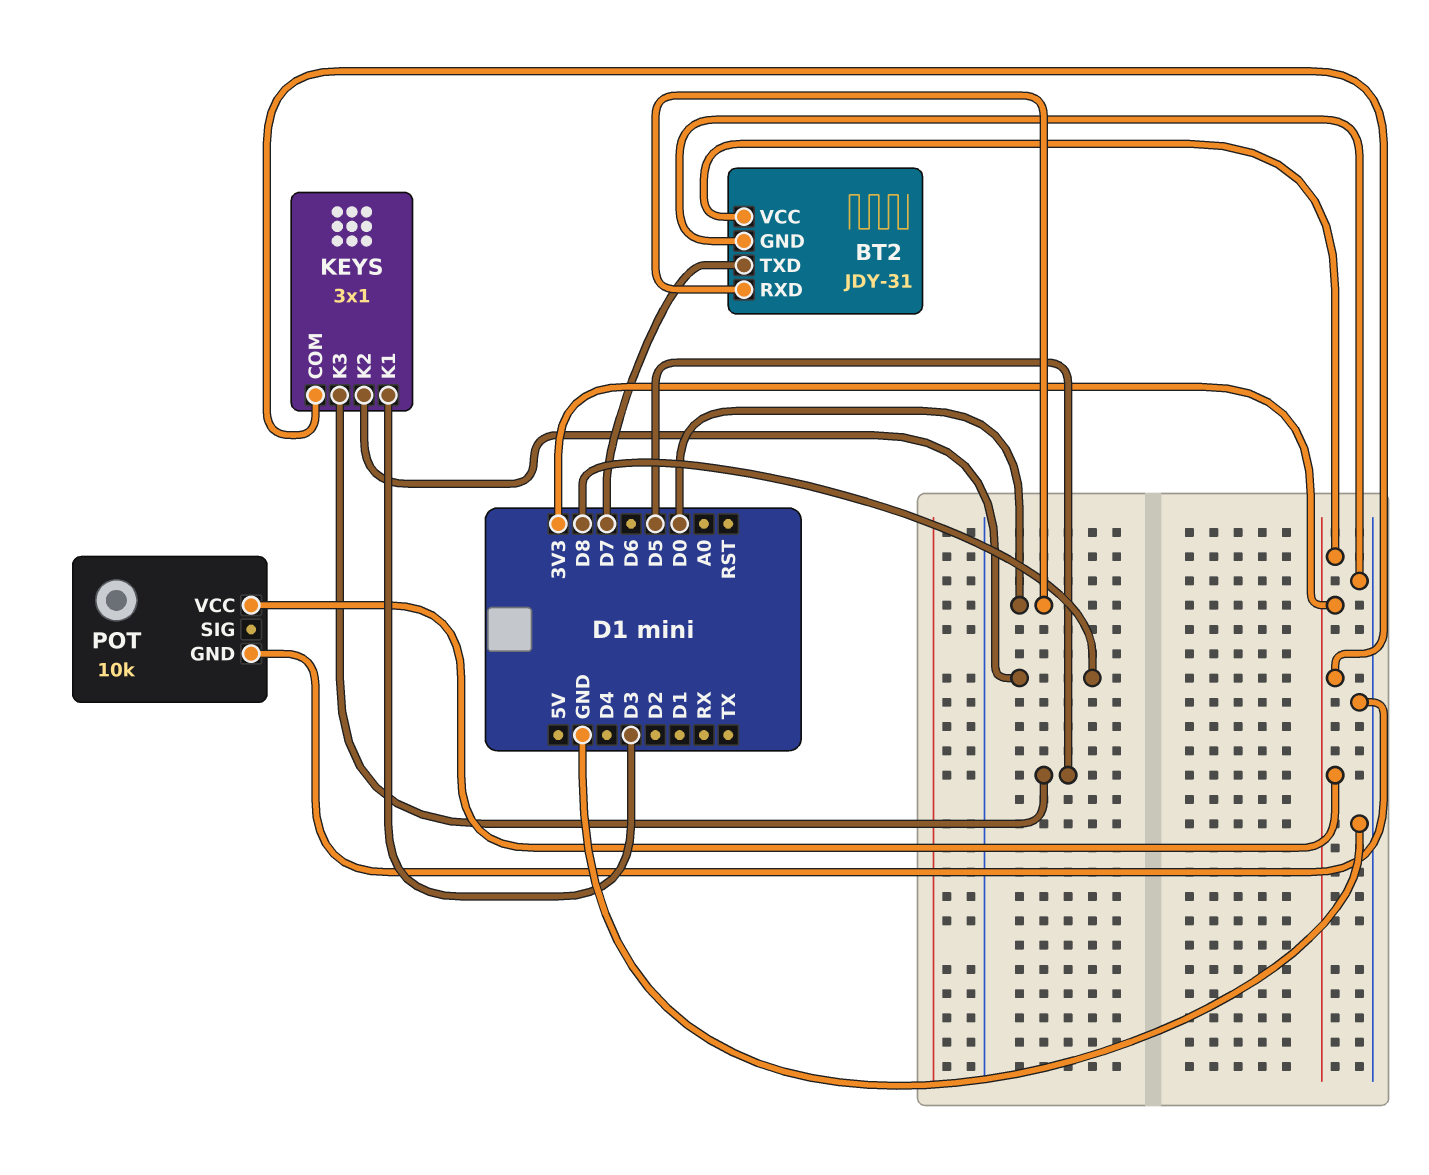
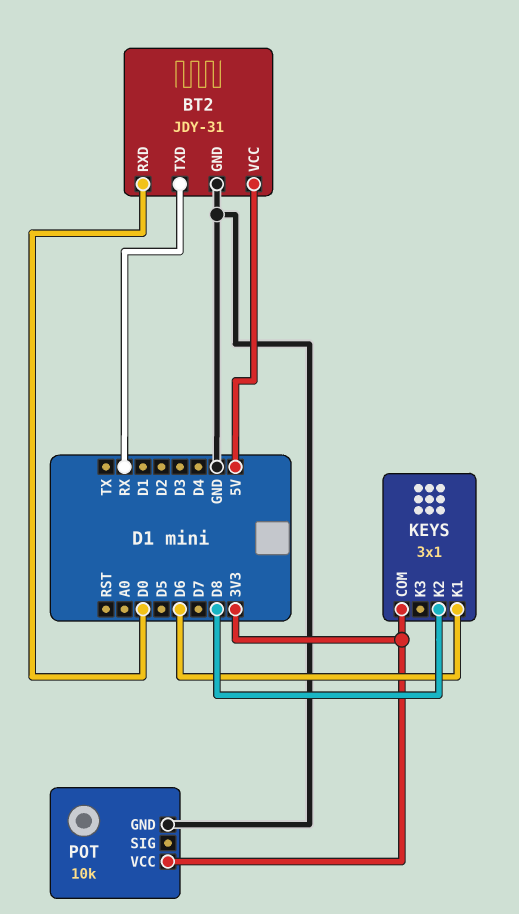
BT2 pin TXD: D7 -> RX
BT2 pin VCC: 3V3 -> 5V
KEYS pin K1: D3 -> D6
KEYS pin K3: D5 -> none

